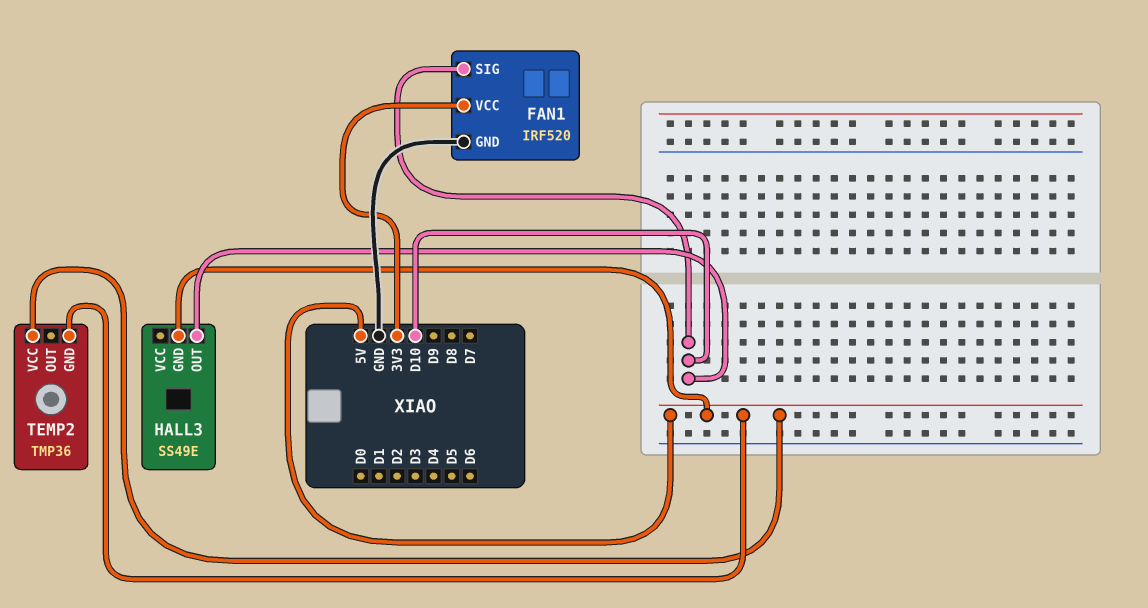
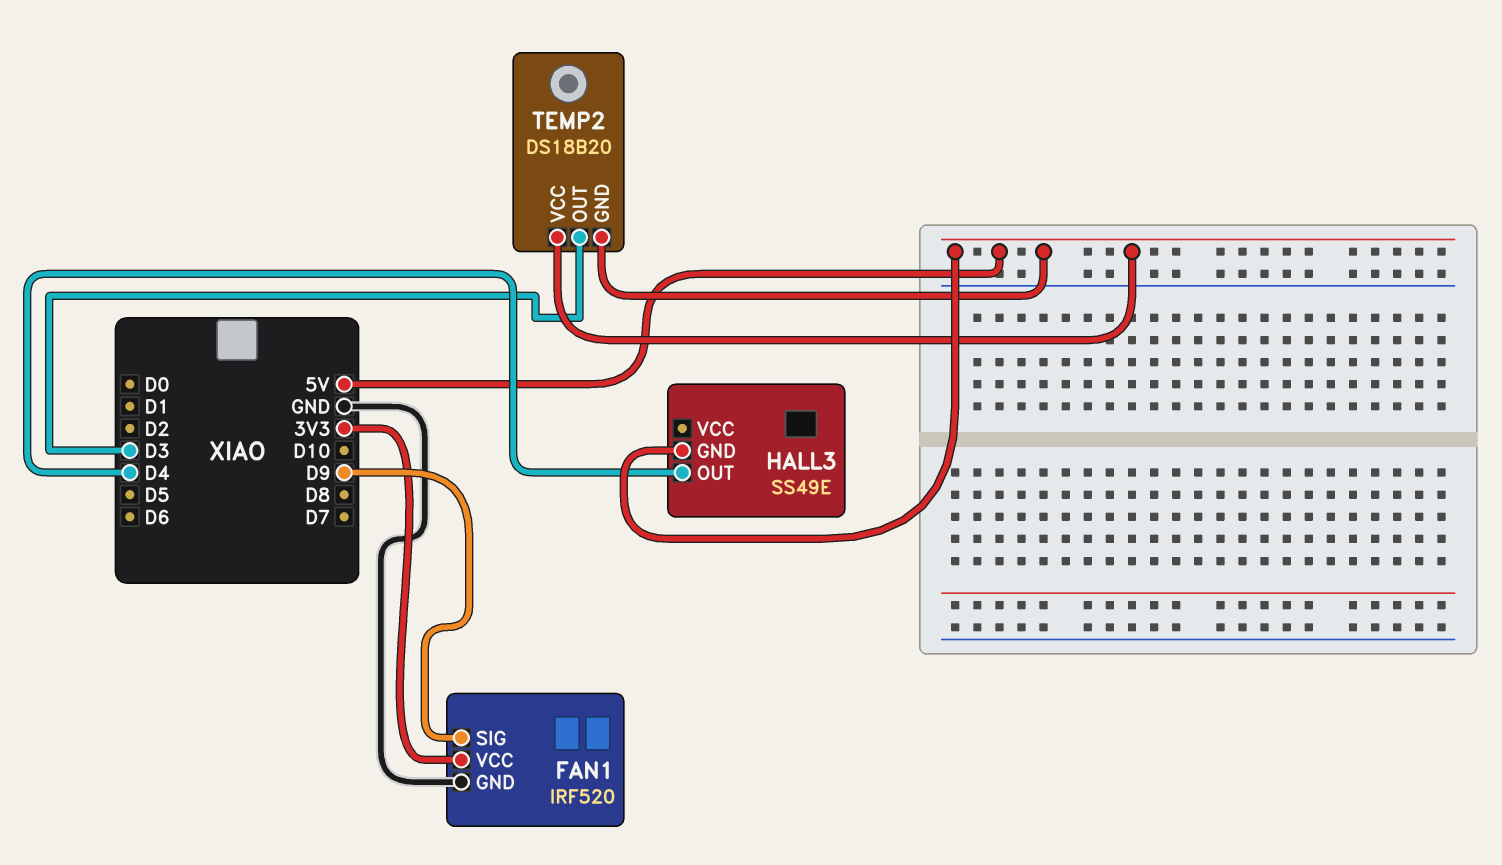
FAN1 pin SIG: D10 -> D9
HALL3 pin OUT: D10 -> D4
TEMP2: TMP36 -> DS18B20
TEMP2 pin OUT: none -> D3

